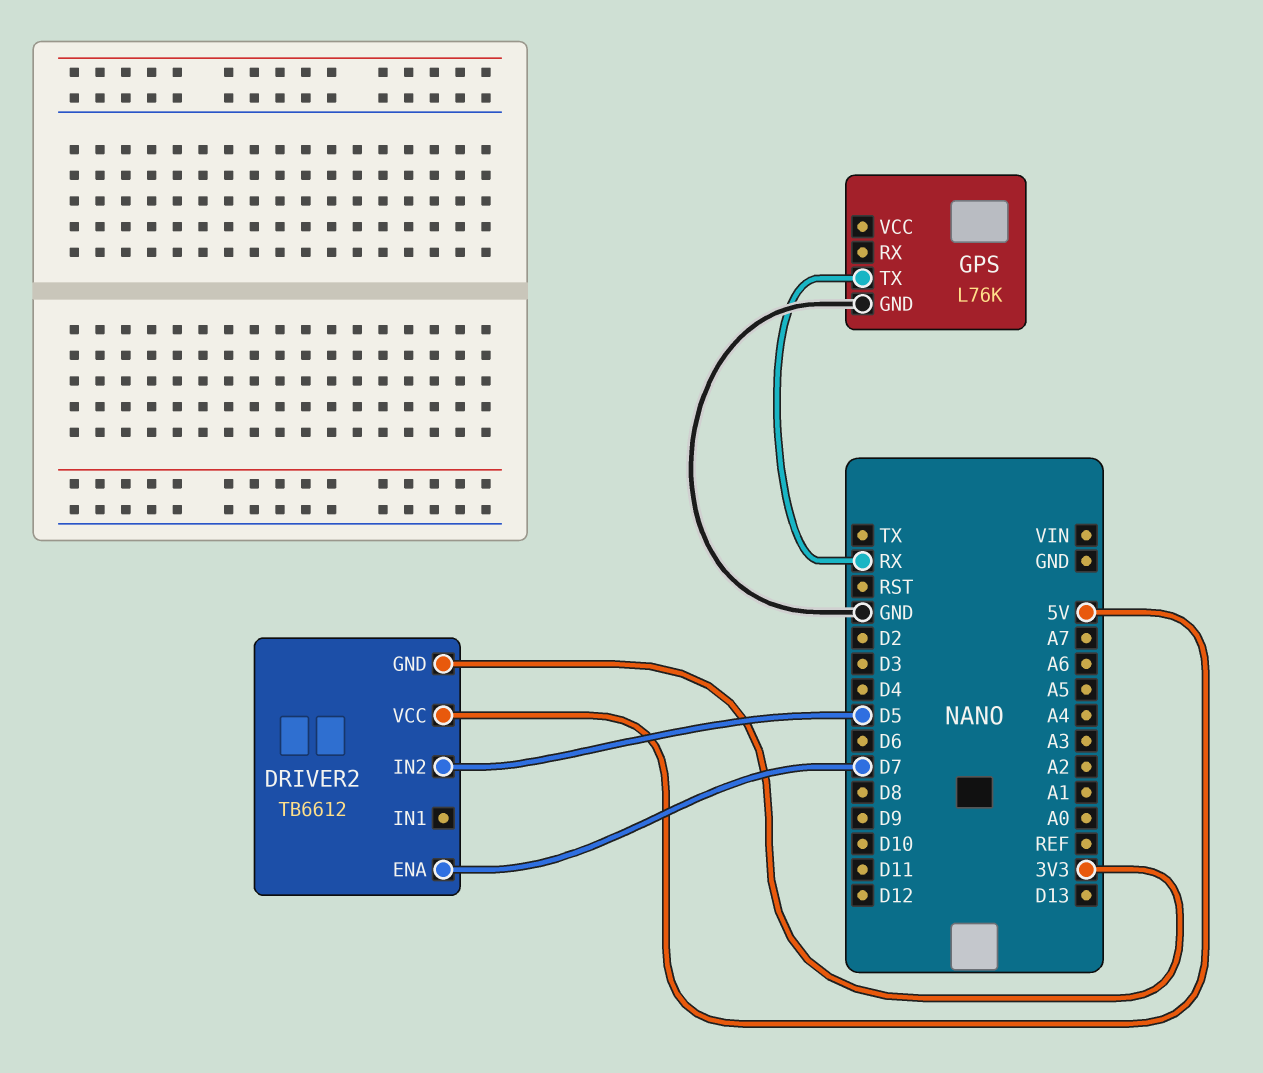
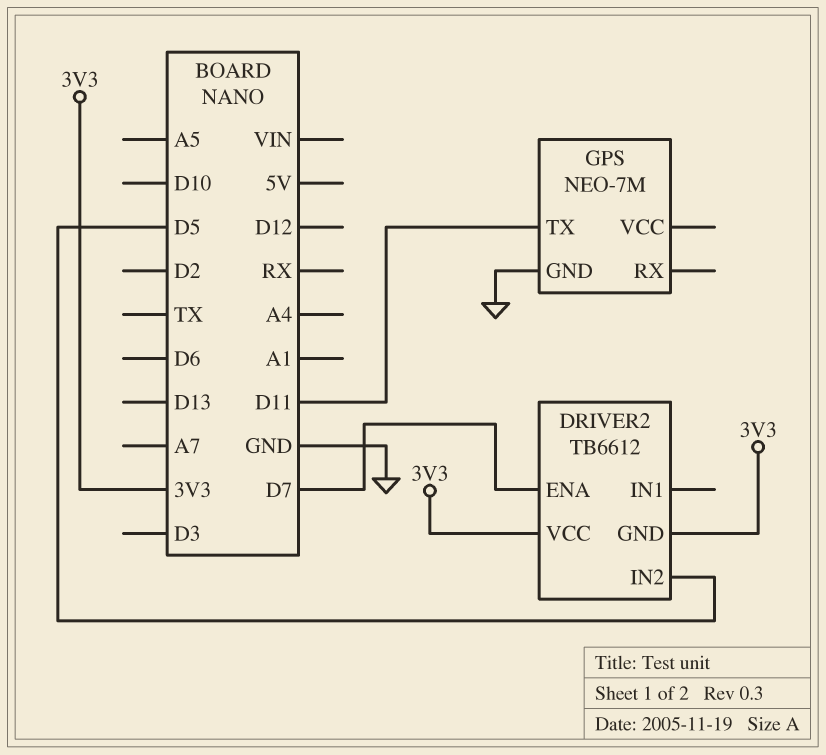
DRIVER2 pin VCC: 5V -> 3V3
GPS: L76K -> NEO-7M
GPS pin TX: RX -> D11

